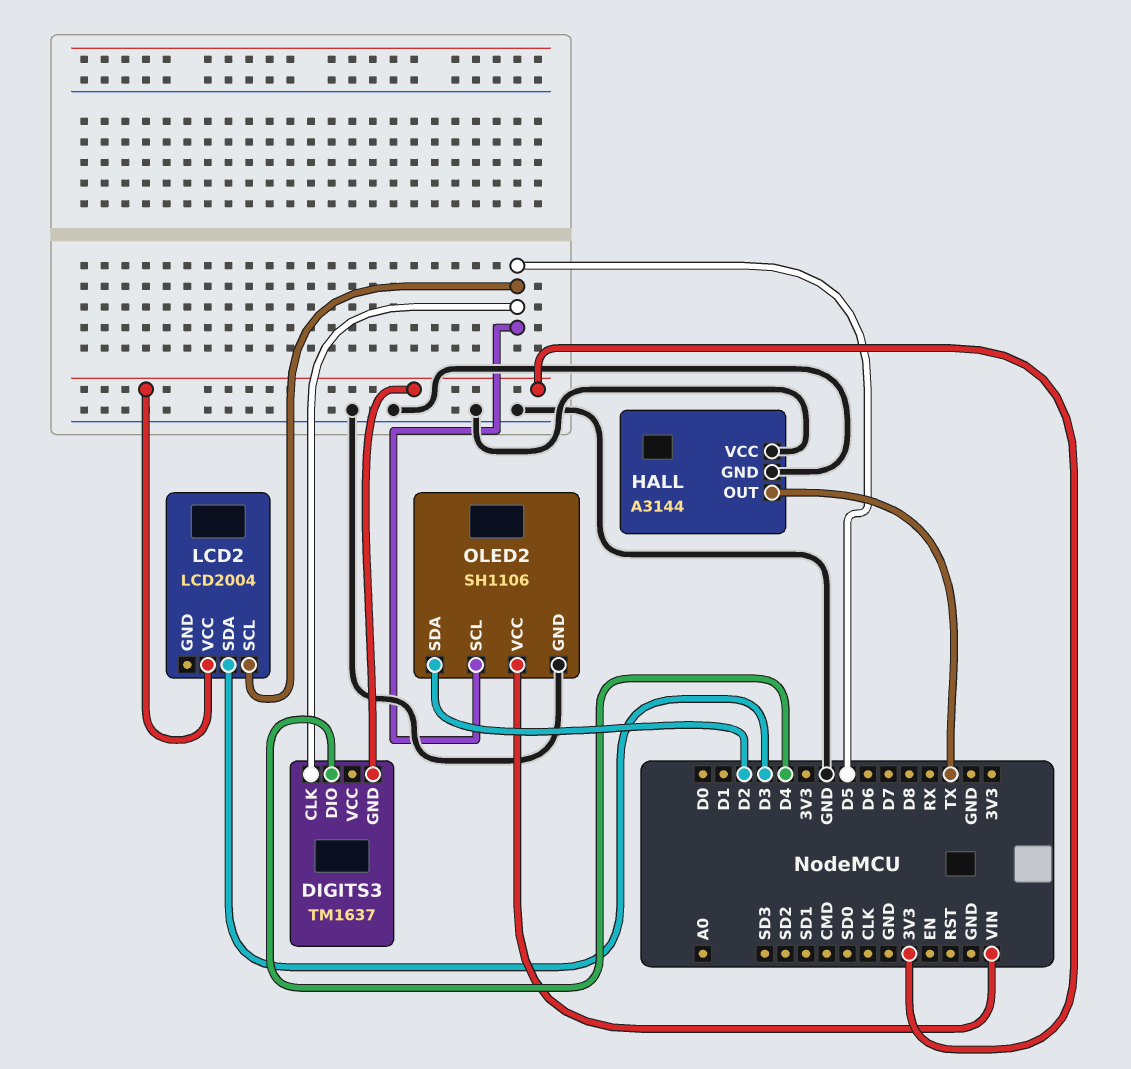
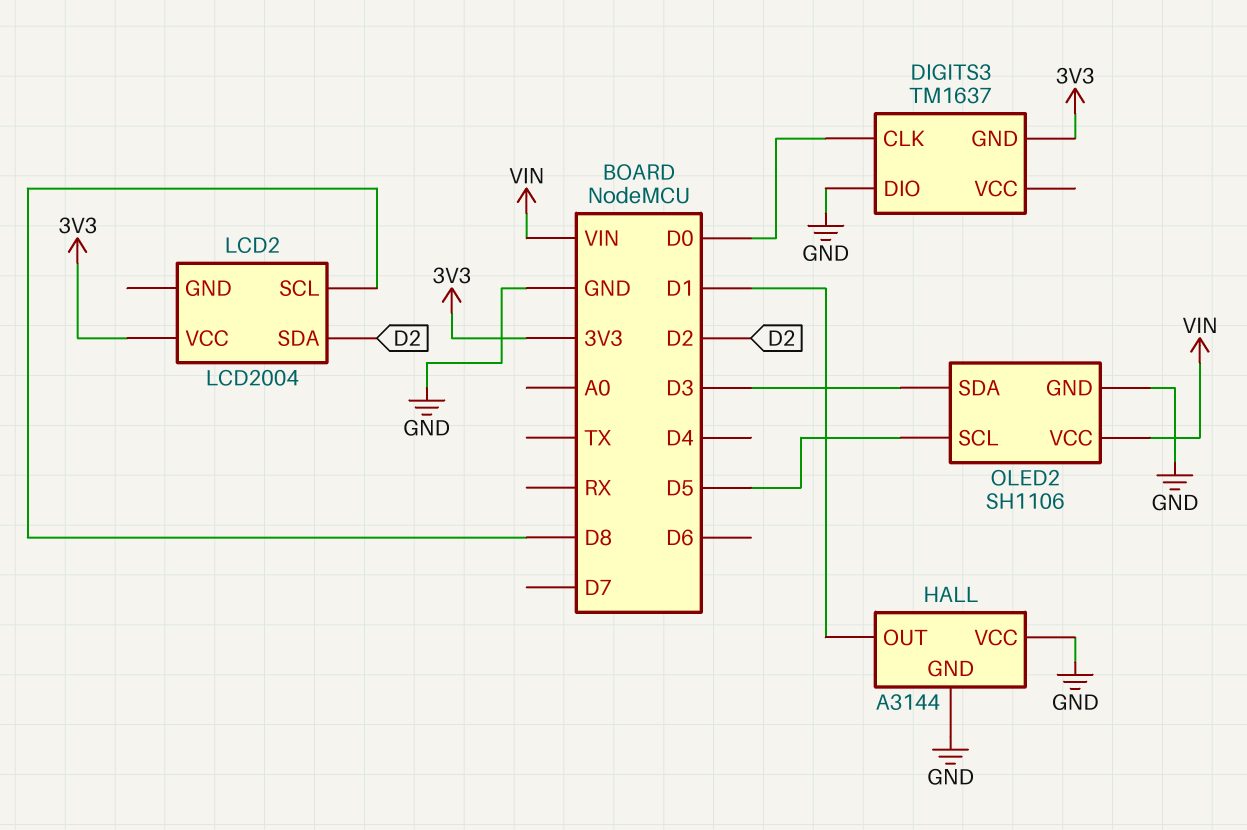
DIGITS3 pin CLK: D5 -> D0
DIGITS3 pin DIO: D4 -> GND
HALL pin OUT: TX -> D1
LCD2 pin SCL: D5 -> D8
LCD2 pin SDA: D3 -> D2
OLED2 pin SDA: D2 -> D3

